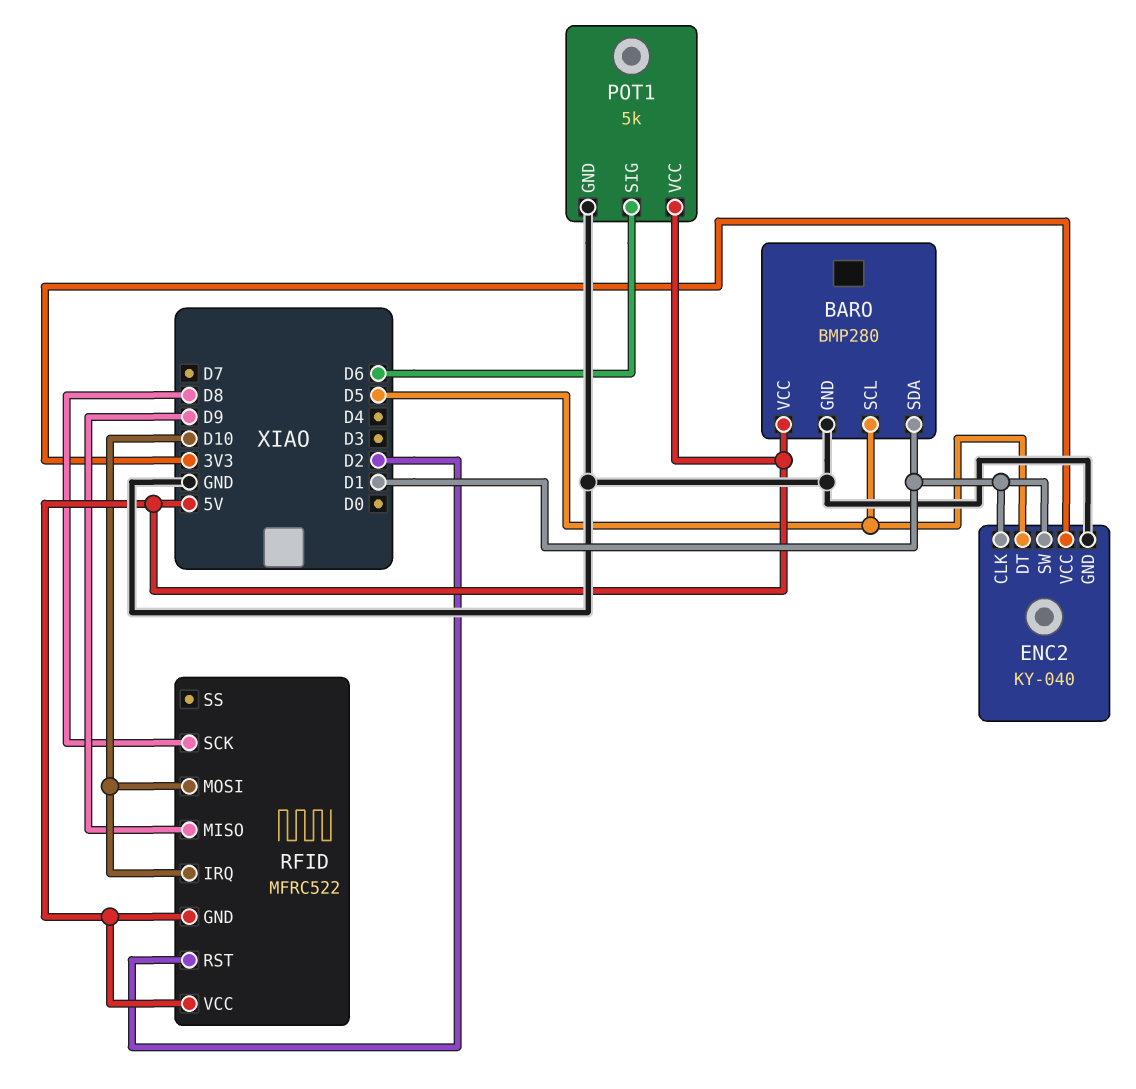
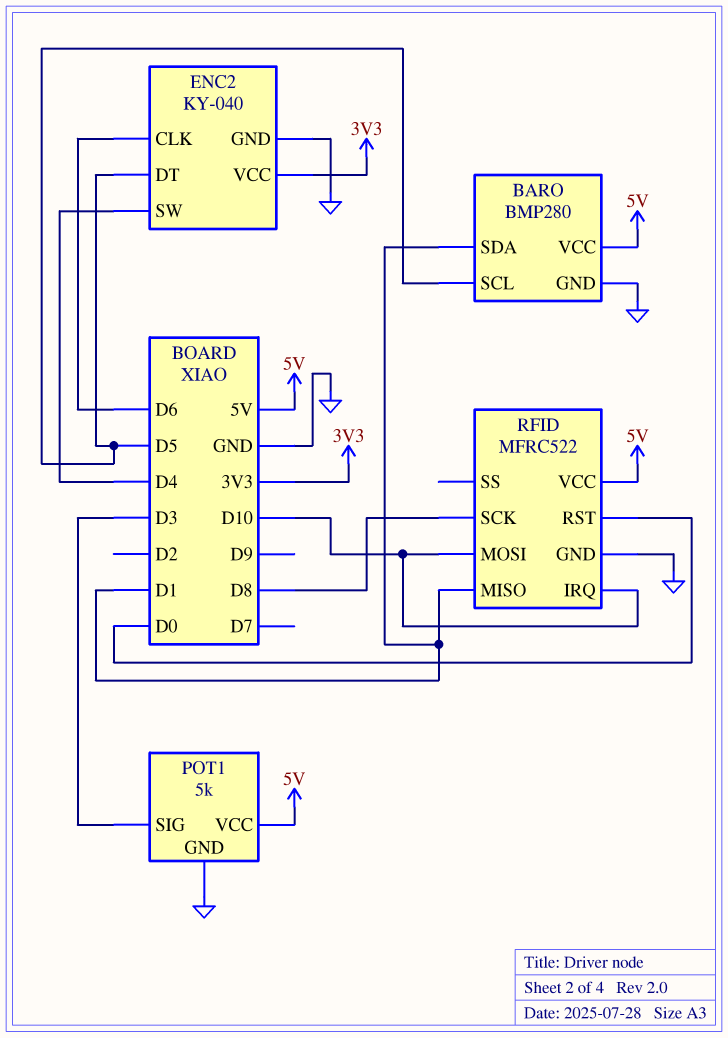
ENC2 pin CLK: D1 -> D6
ENC2 pin SW: D1 -> D4
POT1 pin SIG: D6 -> D3
RFID pin GND: 5V -> GND
RFID pin MISO: D9 -> D1
RFID pin RST: D2 -> D0

